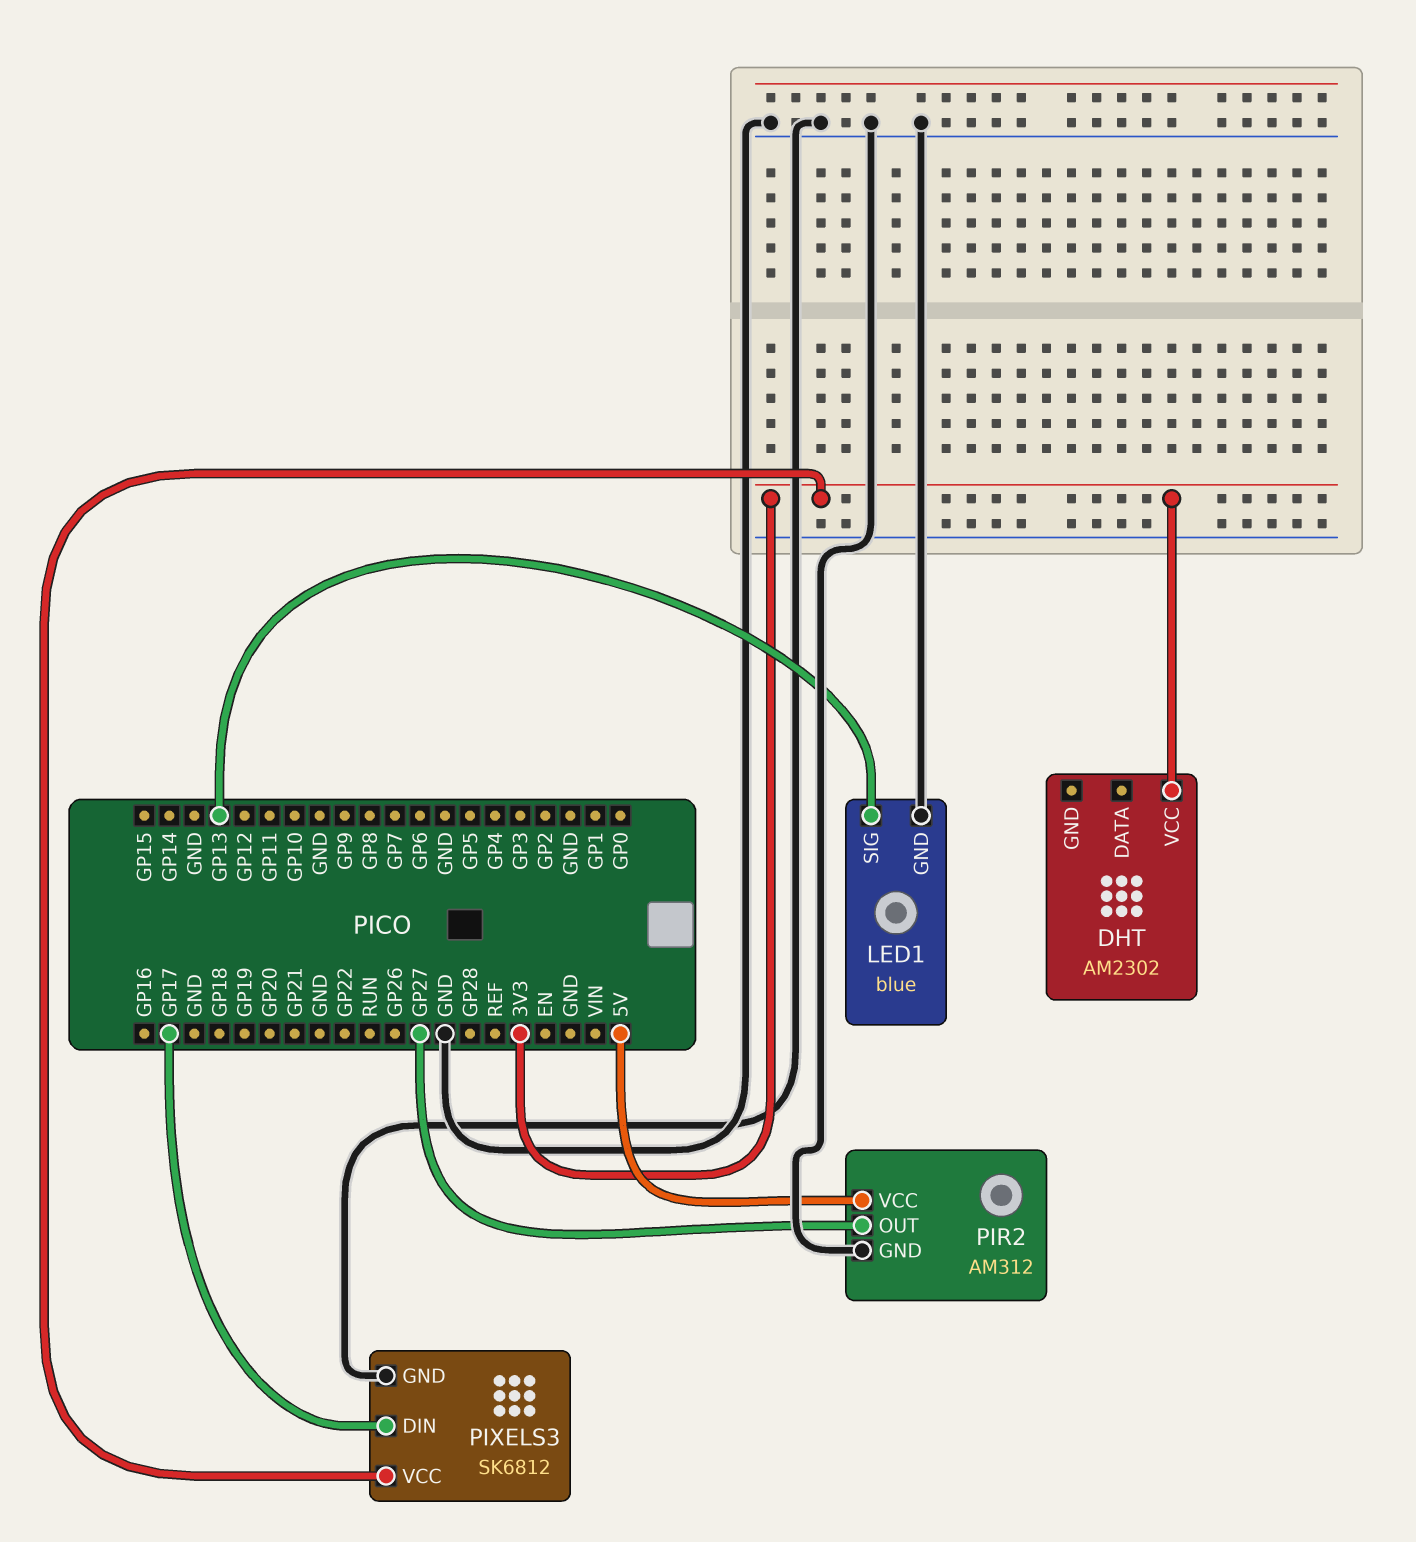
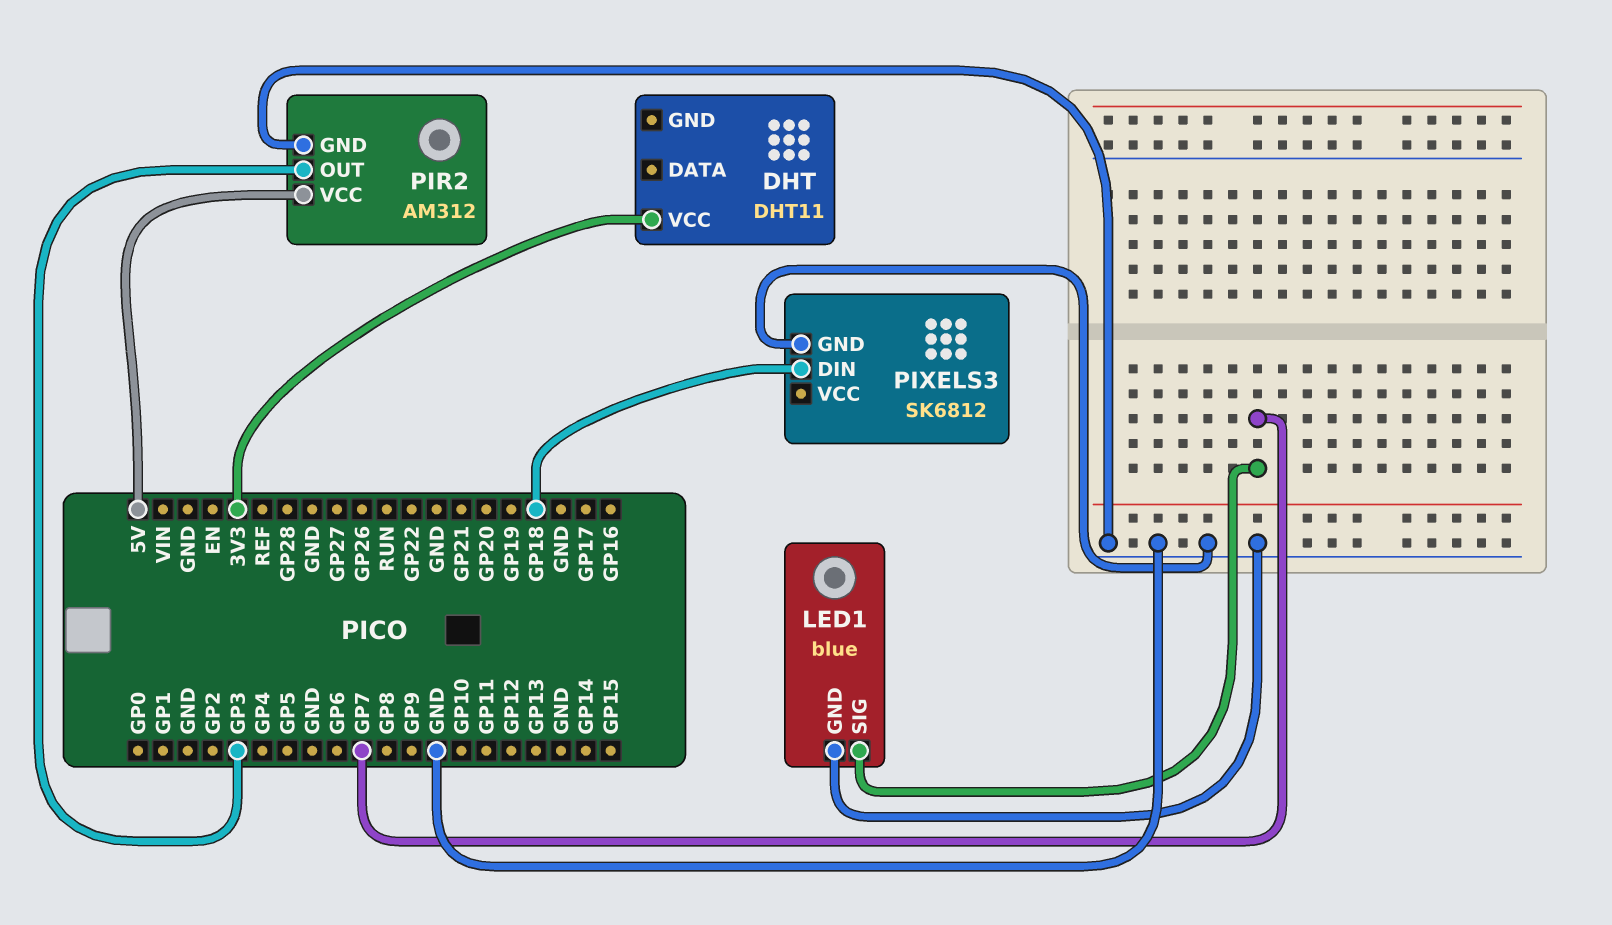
DHT: AM2302 -> DHT11
LED1 pin SIG: GP13 -> GP7
PIR2 pin OUT: GP27 -> GP3
PIXELS3 pin DIN: GP17 -> GP18
PIXELS3 pin VCC: 3V3 -> none

